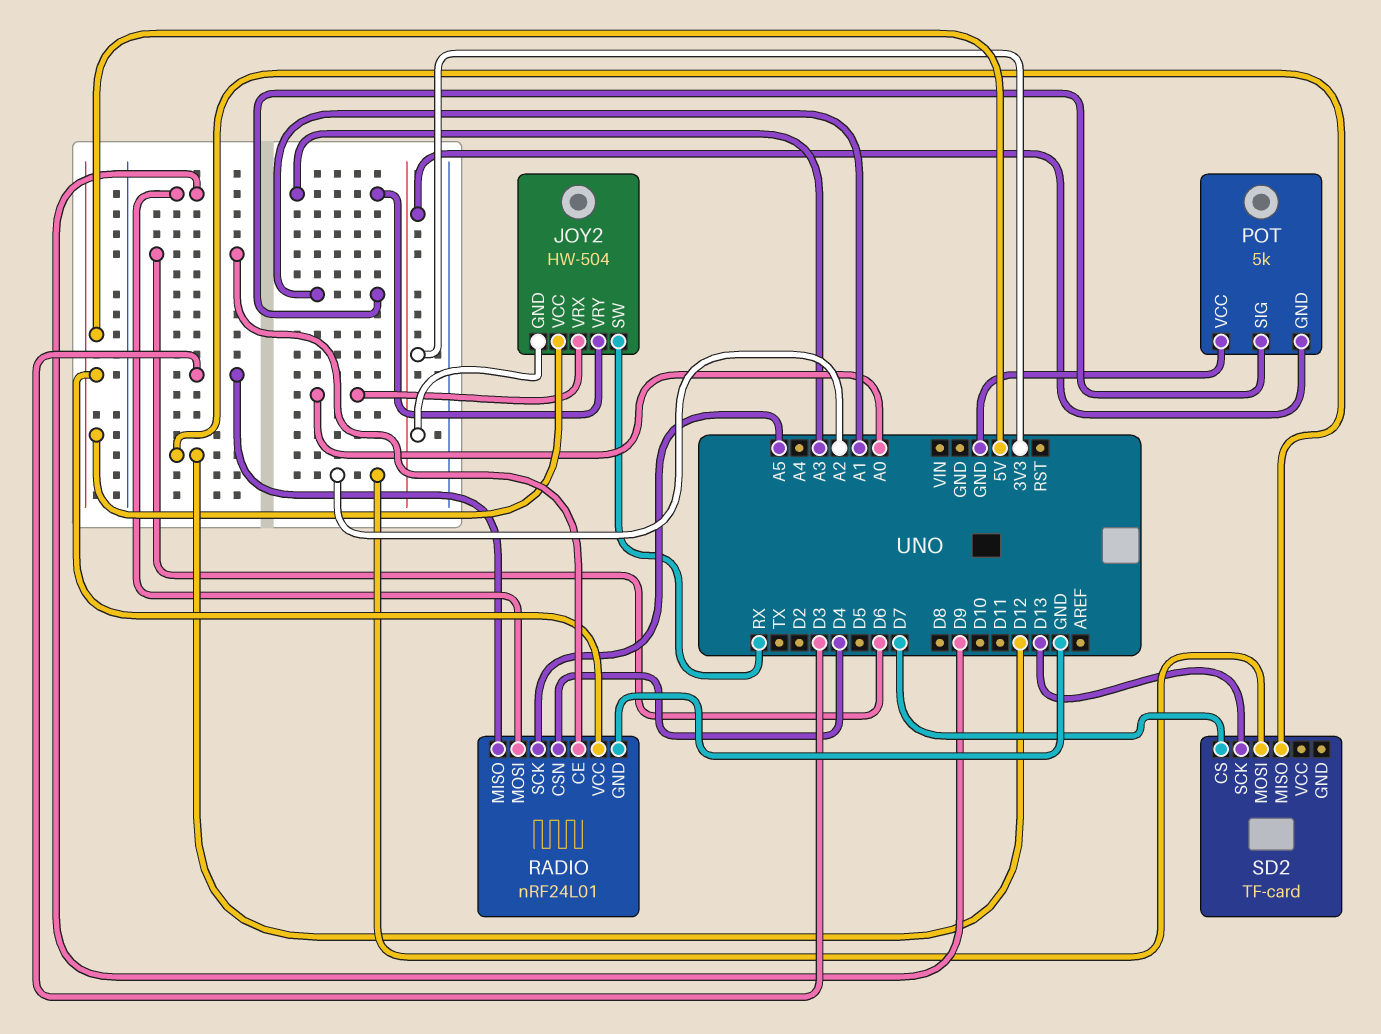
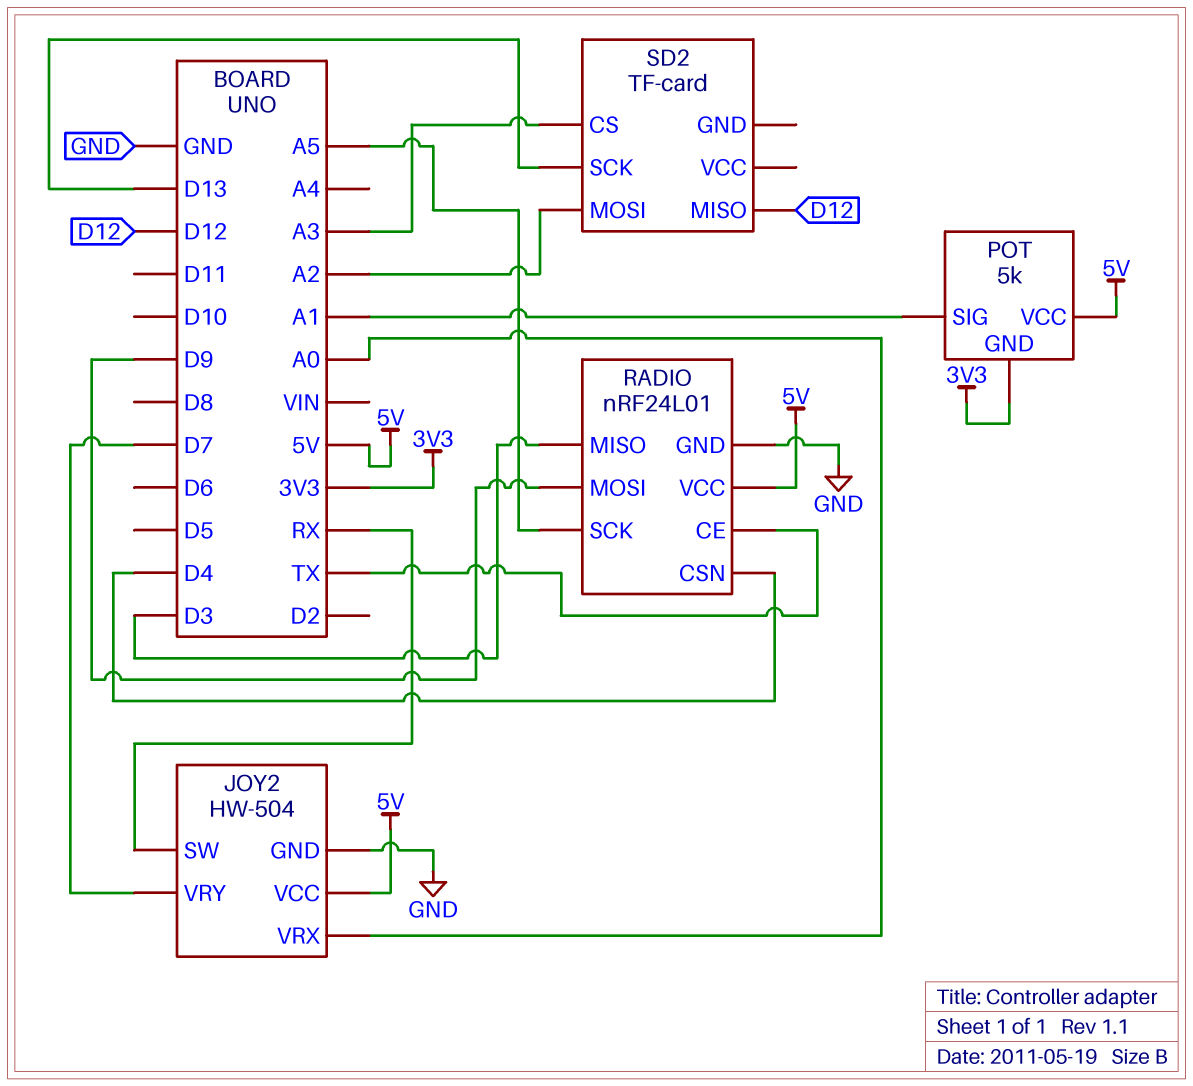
JOY2 pin GND: 3V3 -> GND
JOY2 pin VRY: A3 -> D7
POT pin VCC: GND -> 5V
RADIO pin CE: D6 -> TX
SD2 pin CS: D7 -> A3

